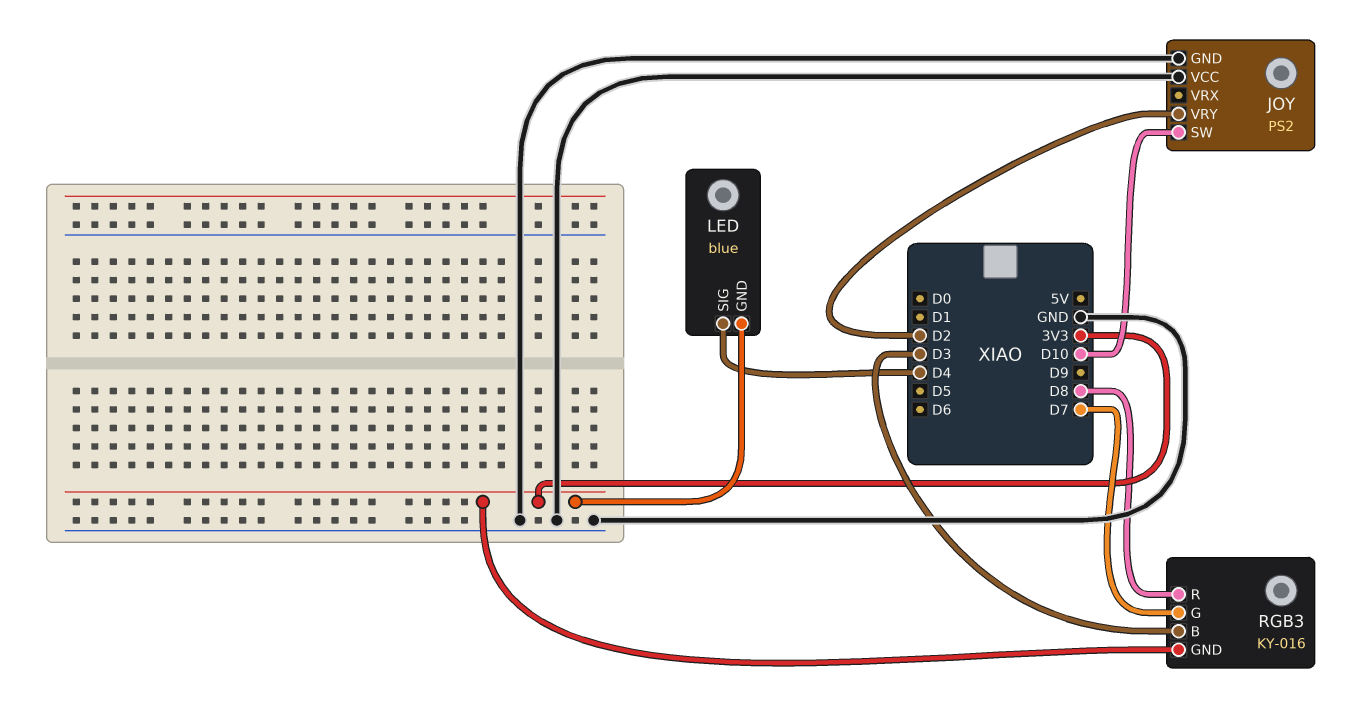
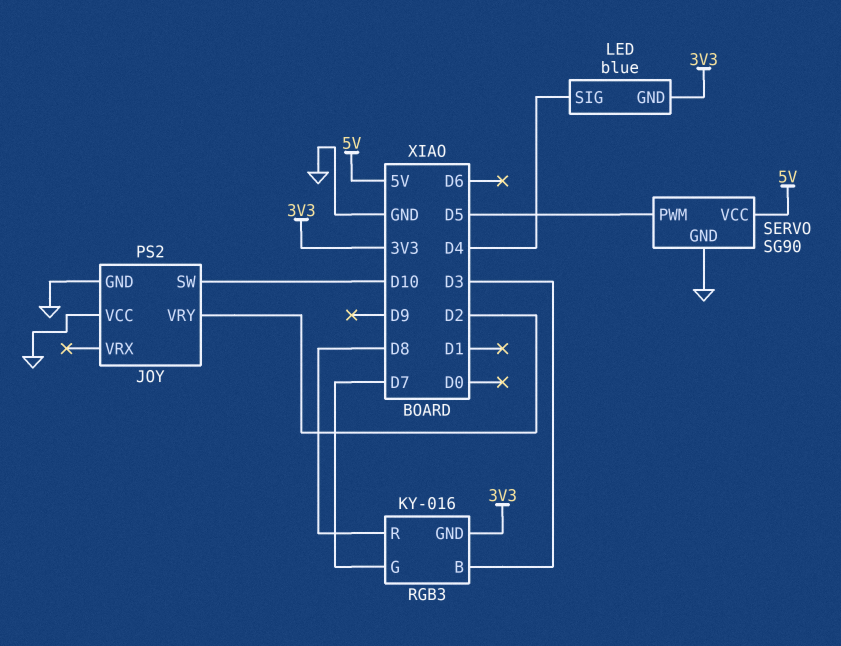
SERVO: none -> SG90
SERVO pin GND: none -> GND
SERVO pin PWM: none -> D5
SERVO pin VCC: none -> 5V

